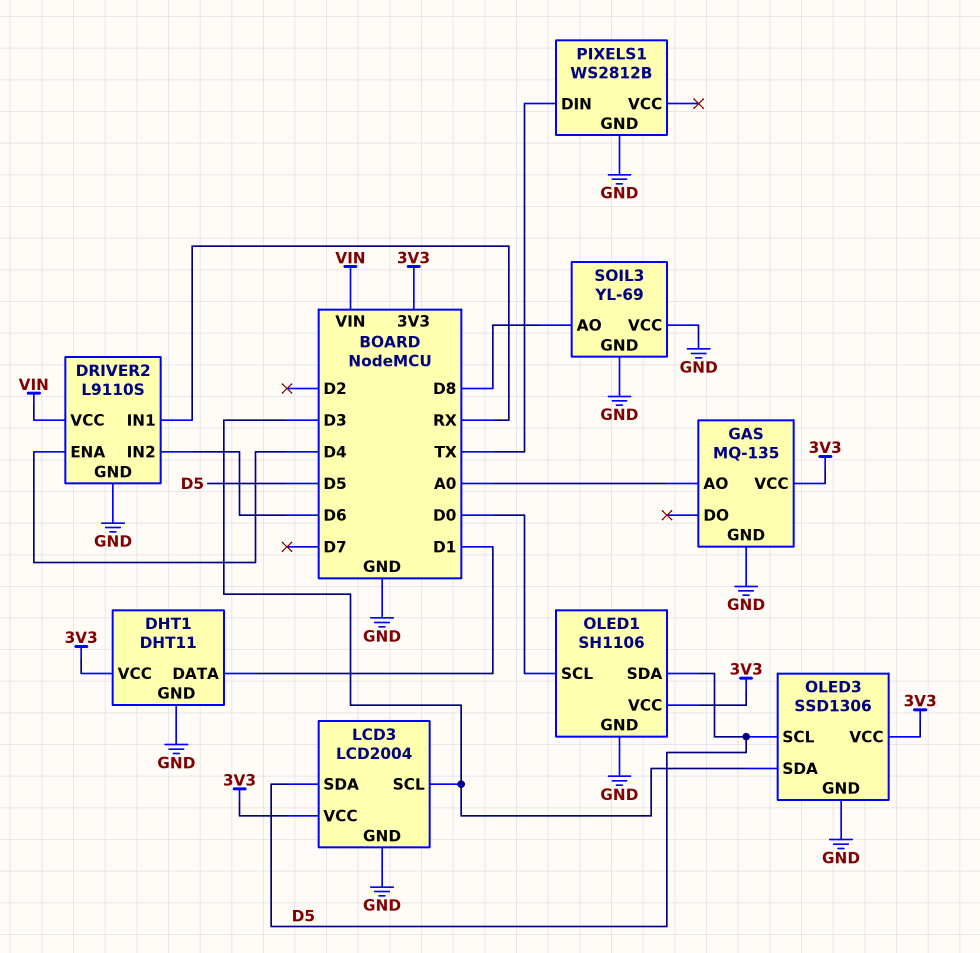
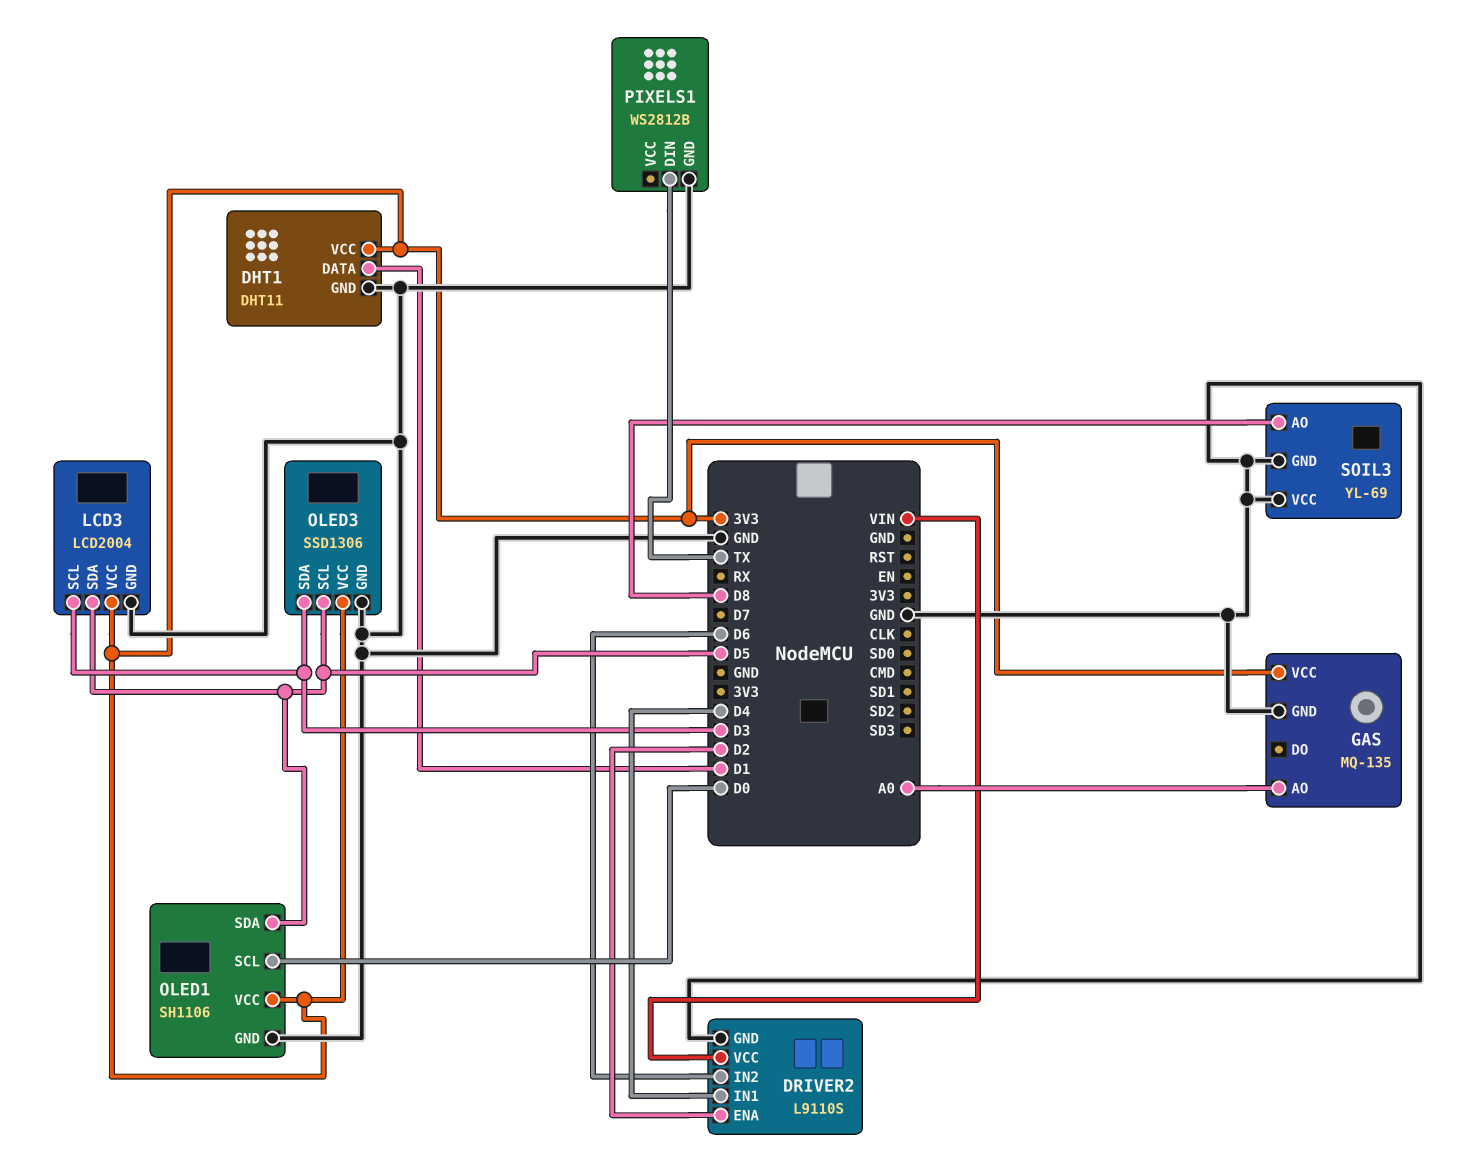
DRIVER2 pin ENA: D4 -> D2
DRIVER2 pin IN1: RX -> D4

